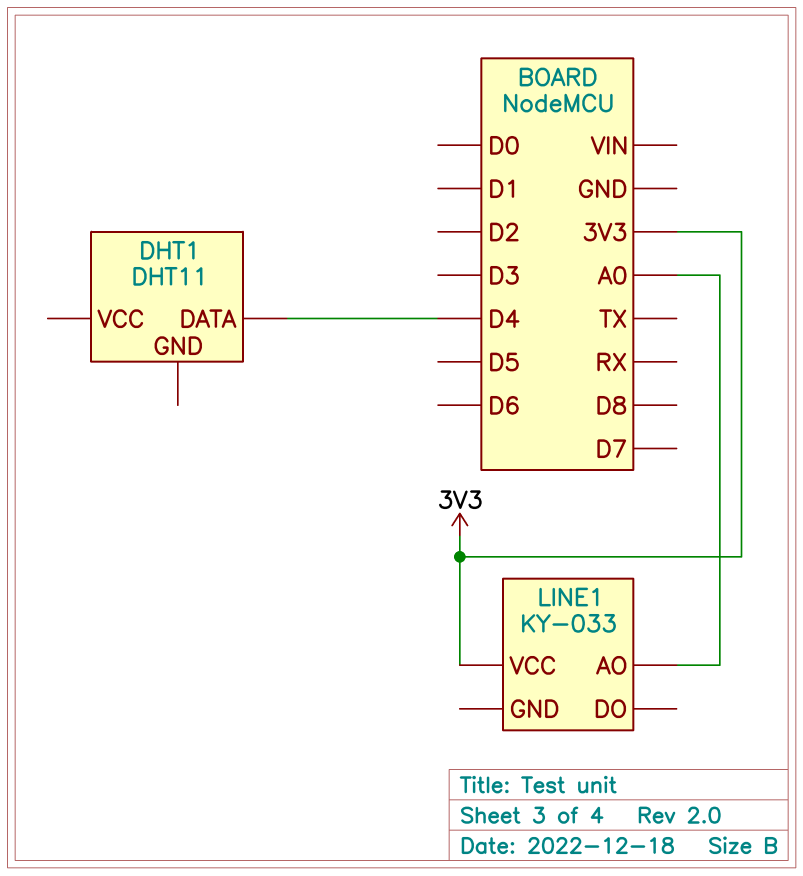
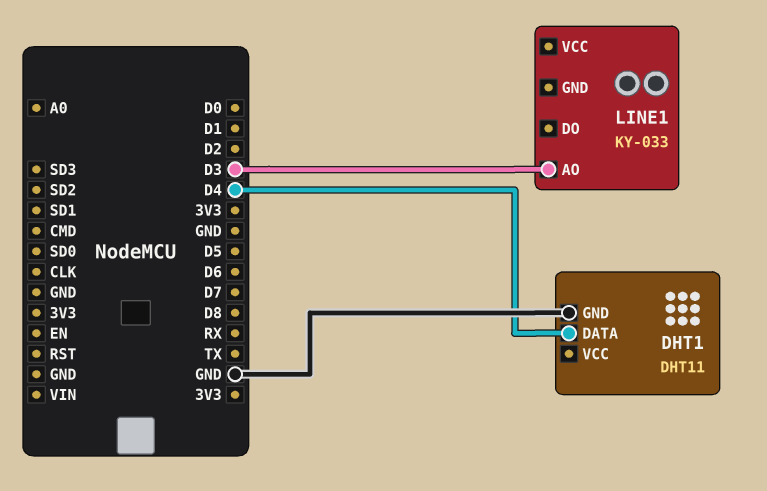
DHT1 pin GND: none -> GND
LINE1 pin AO: A0 -> D3
LINE1 pin VCC: 3V3 -> none

